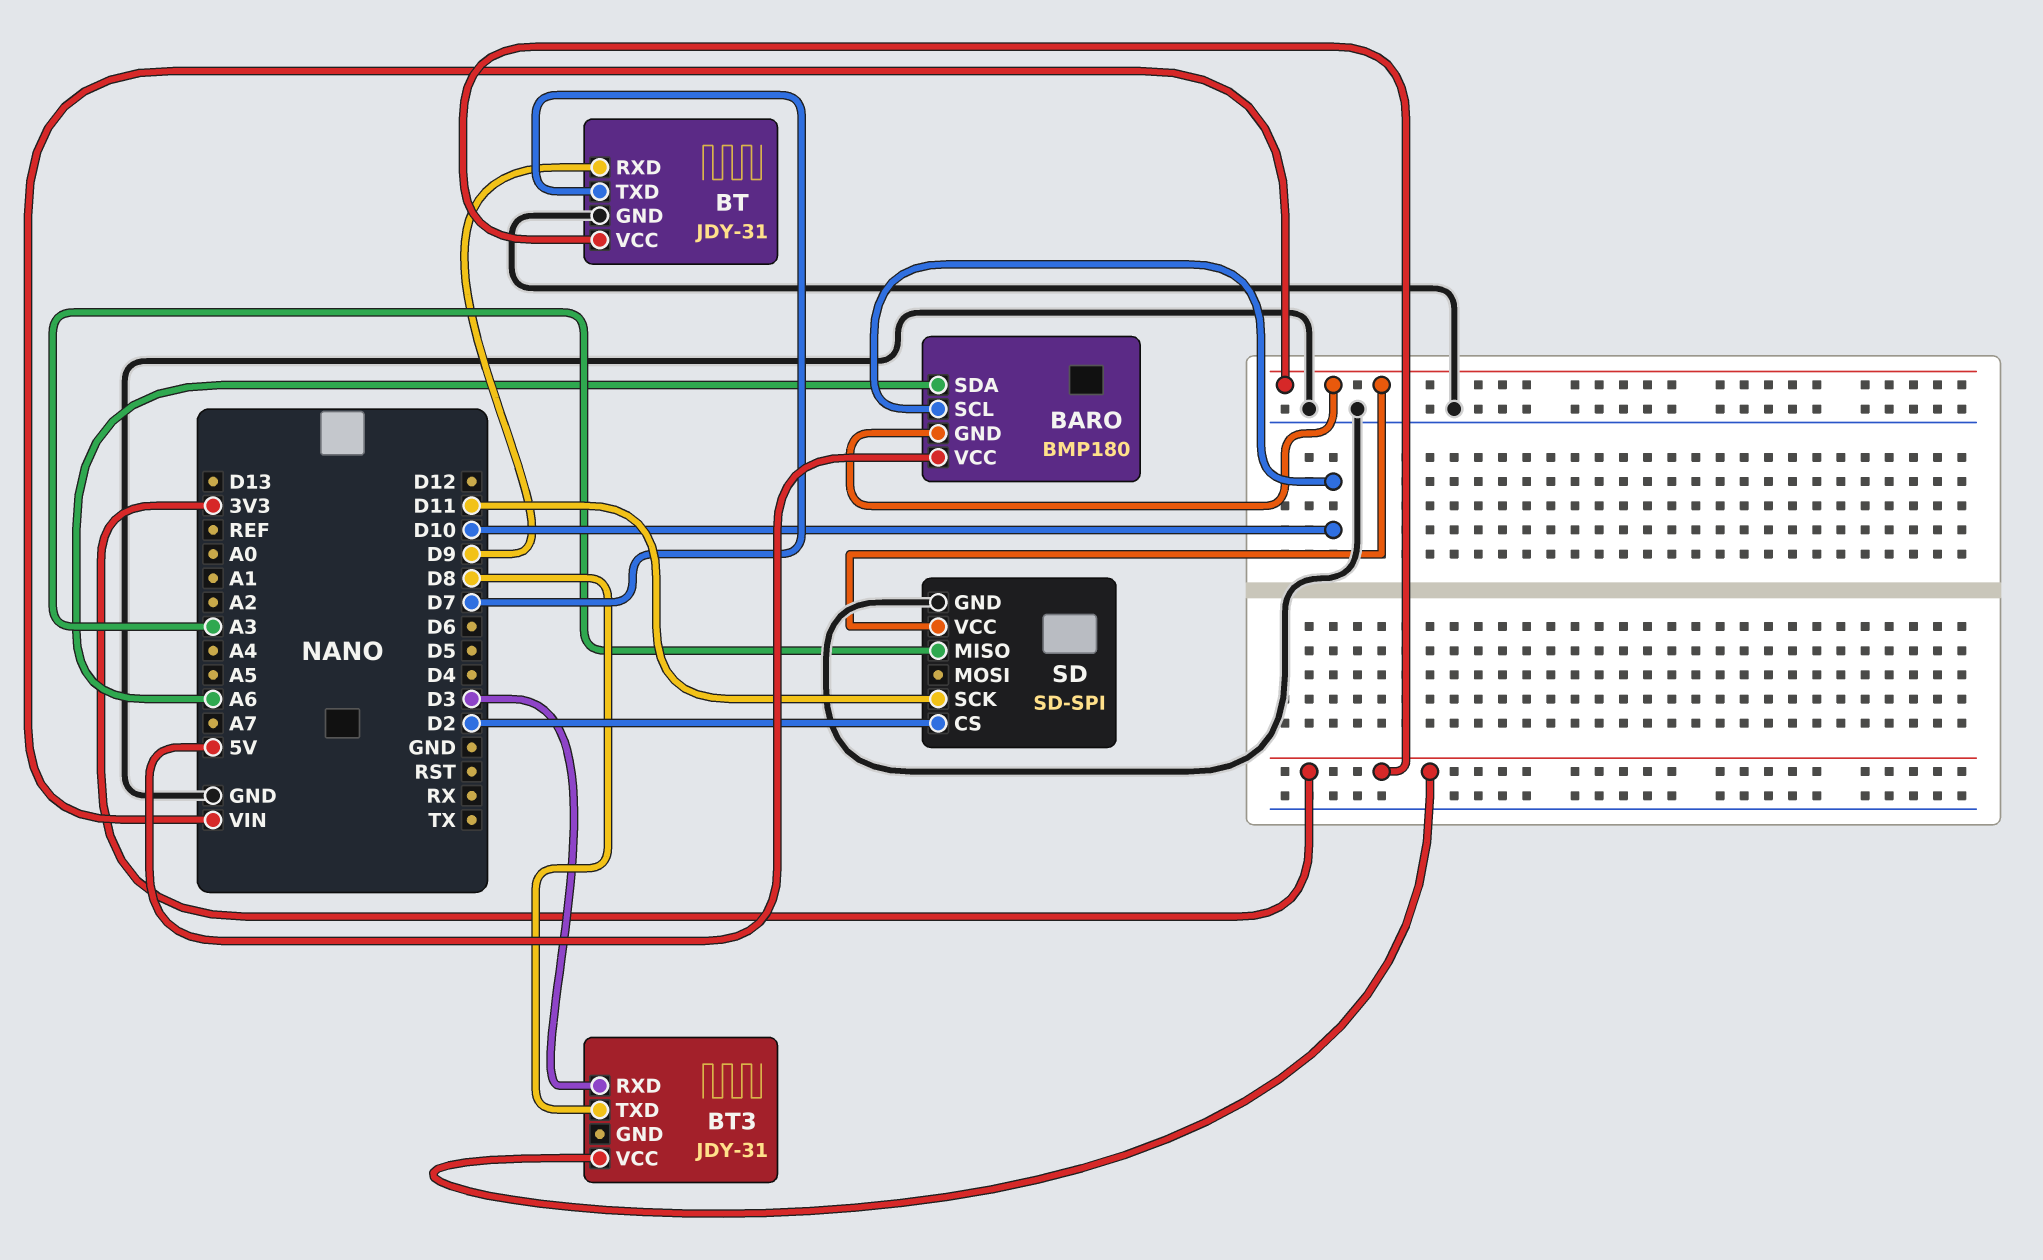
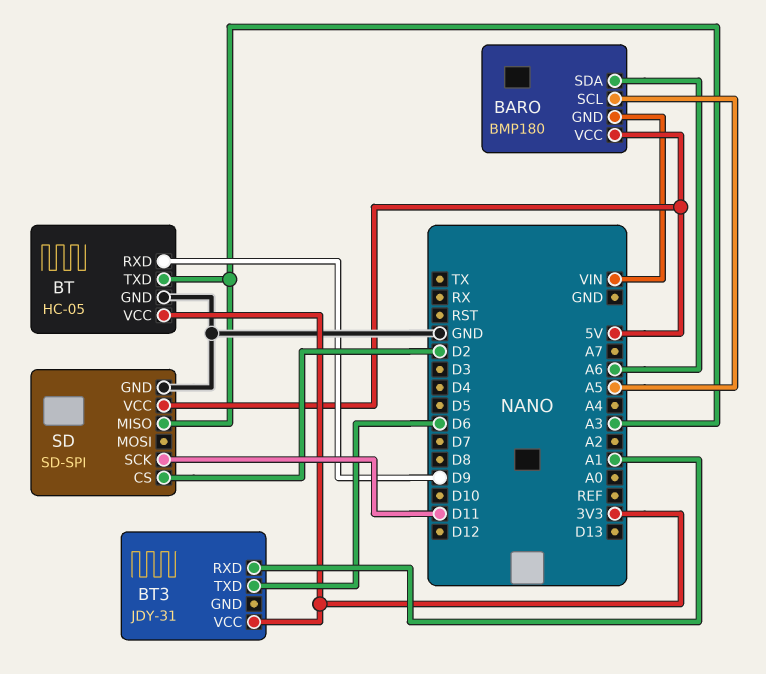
BARO pin SCL: D10 -> A5
BT: JDY-31 -> HC-05
BT pin TXD: D7 -> A3
BT3 pin RXD: D3 -> A1
BT3 pin TXD: D8 -> D6
SD pin VCC: VIN -> 5V

